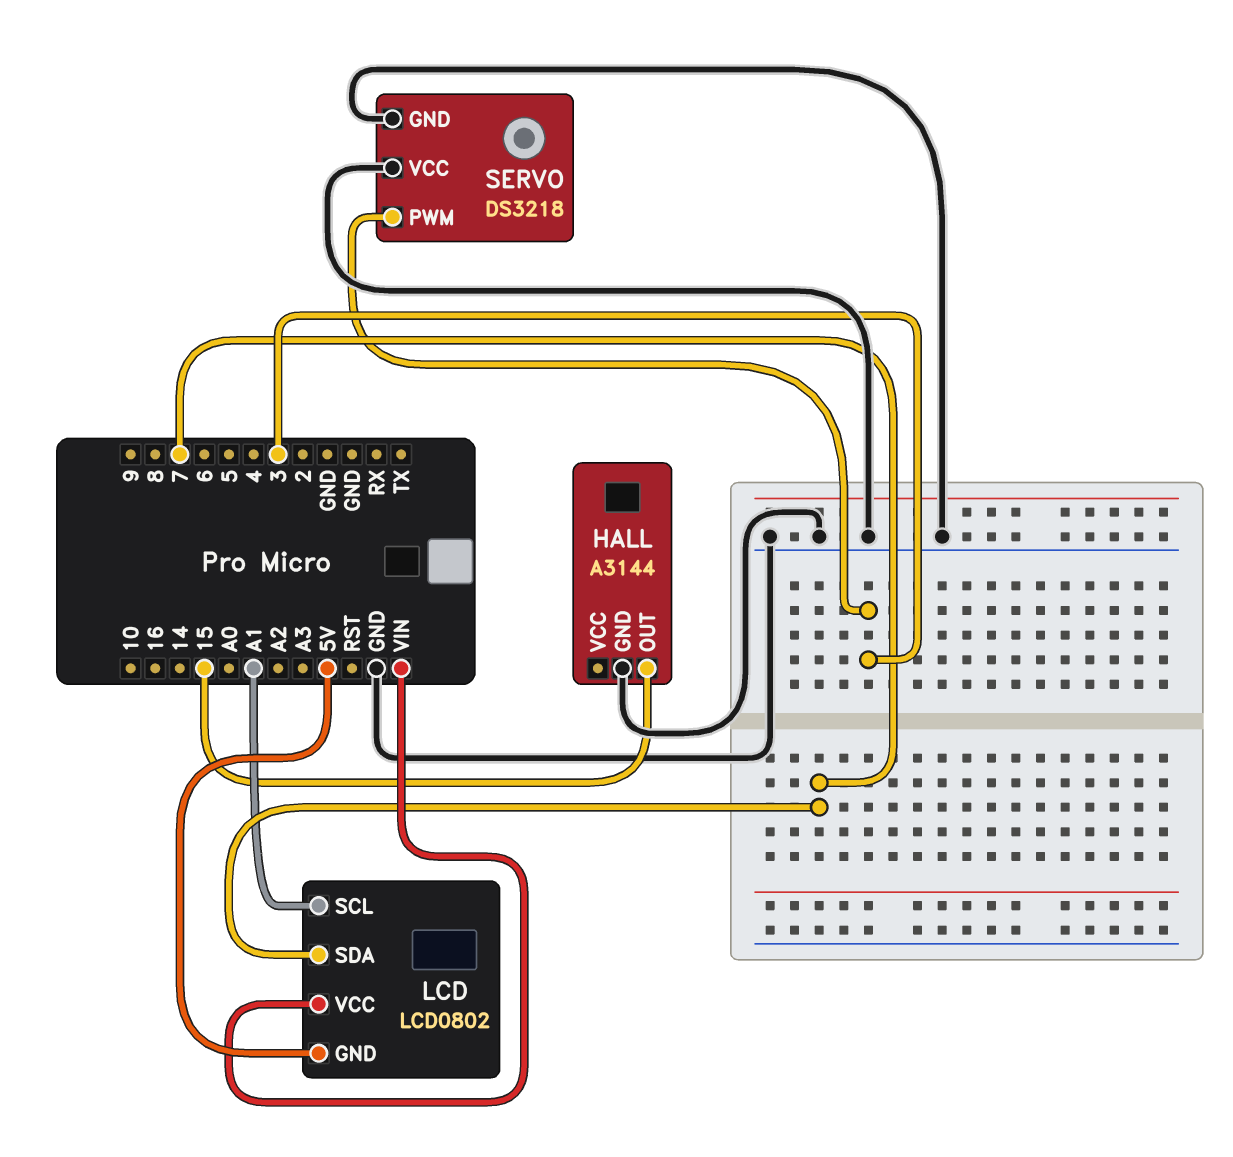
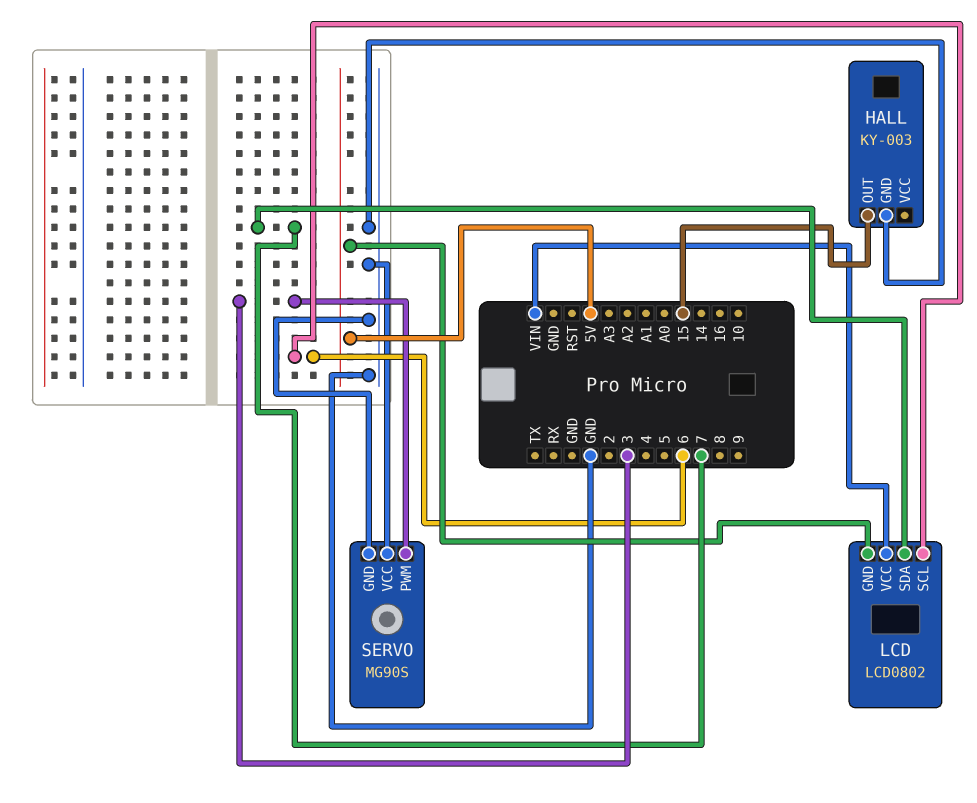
HALL: A3144 -> KY-003
LCD pin SCL: A1 -> 6
SERVO: DS3218 -> MG90S

